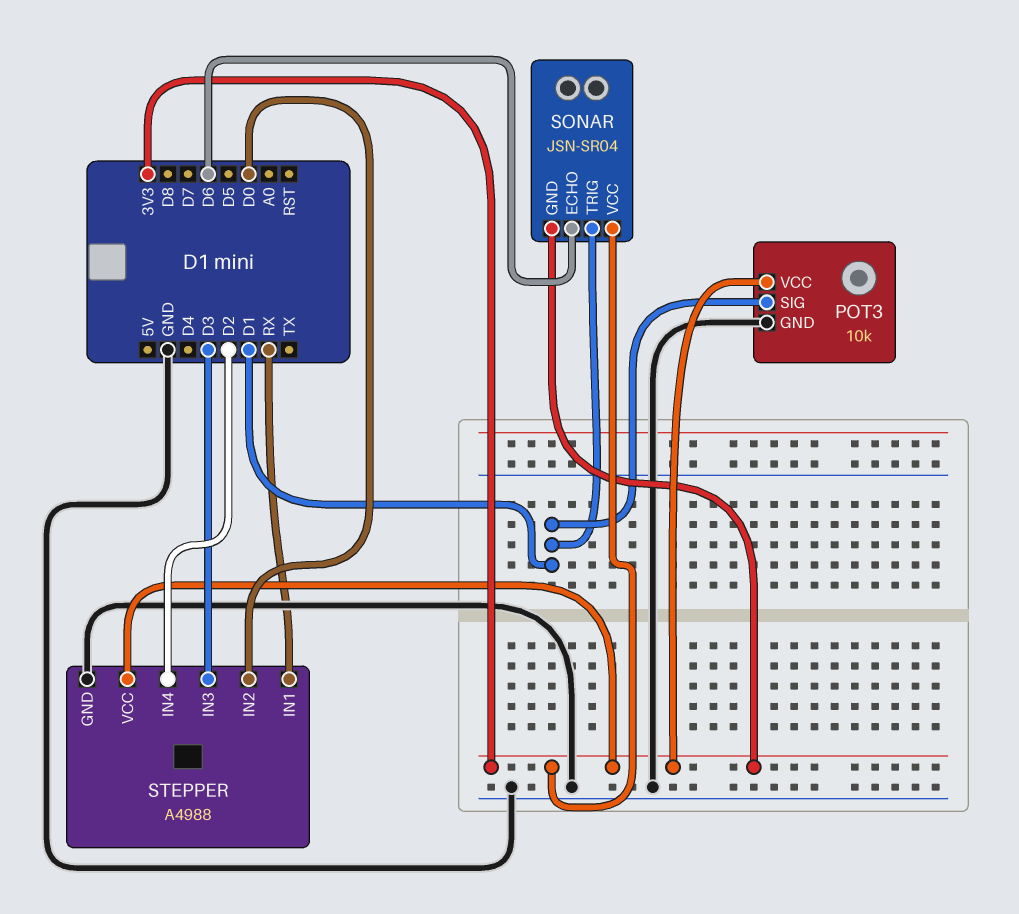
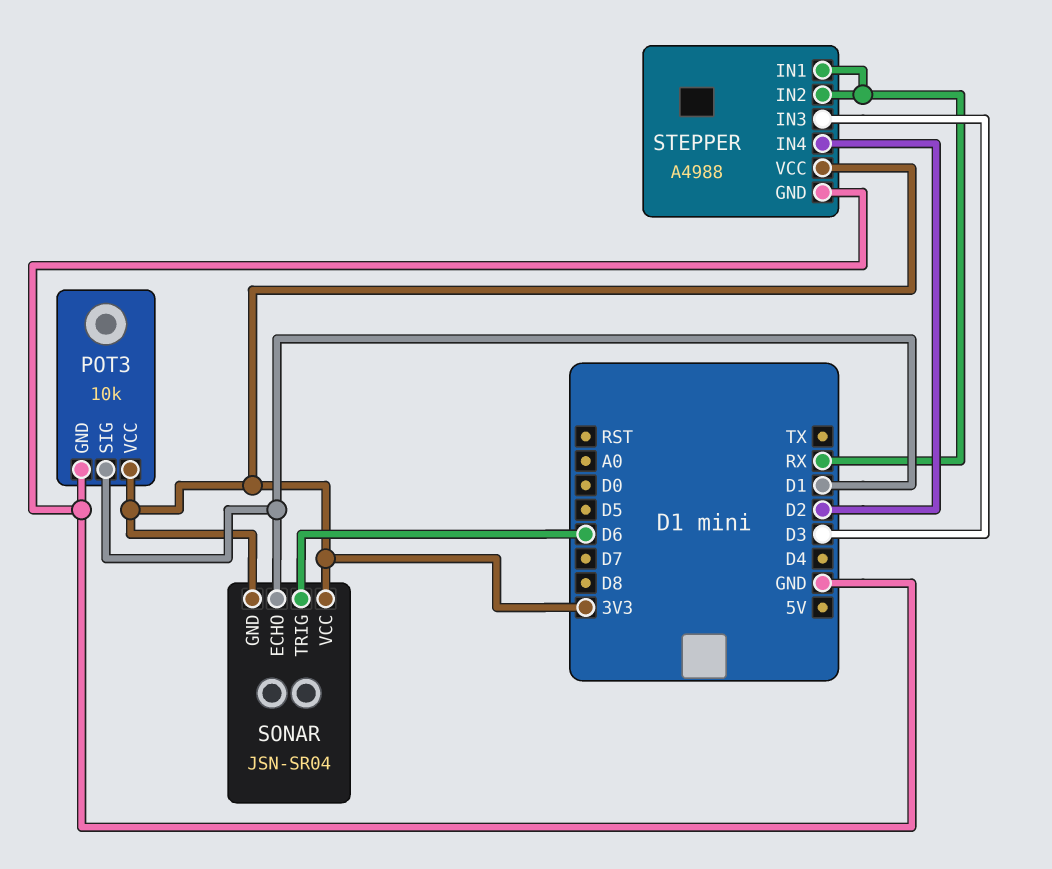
SONAR pin ECHO: D6 -> D1
SONAR pin TRIG: D1 -> D6
STEPPER pin IN2: D0 -> RX

